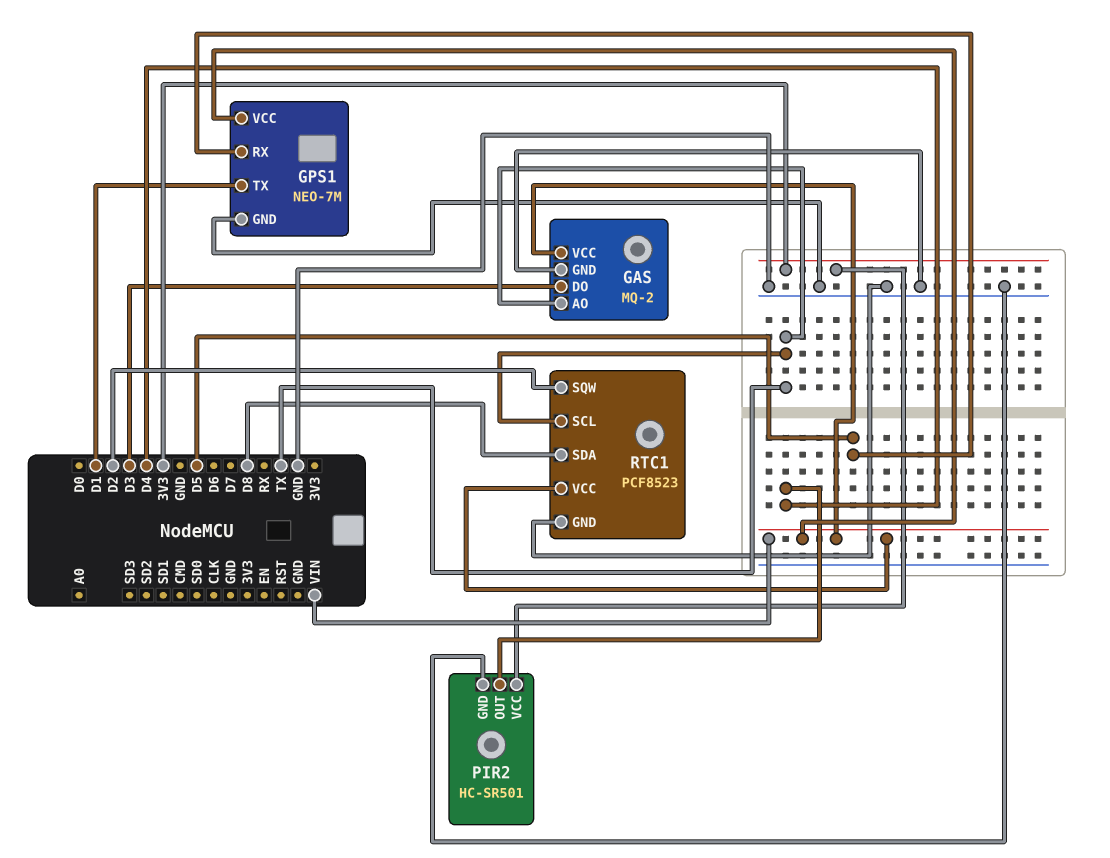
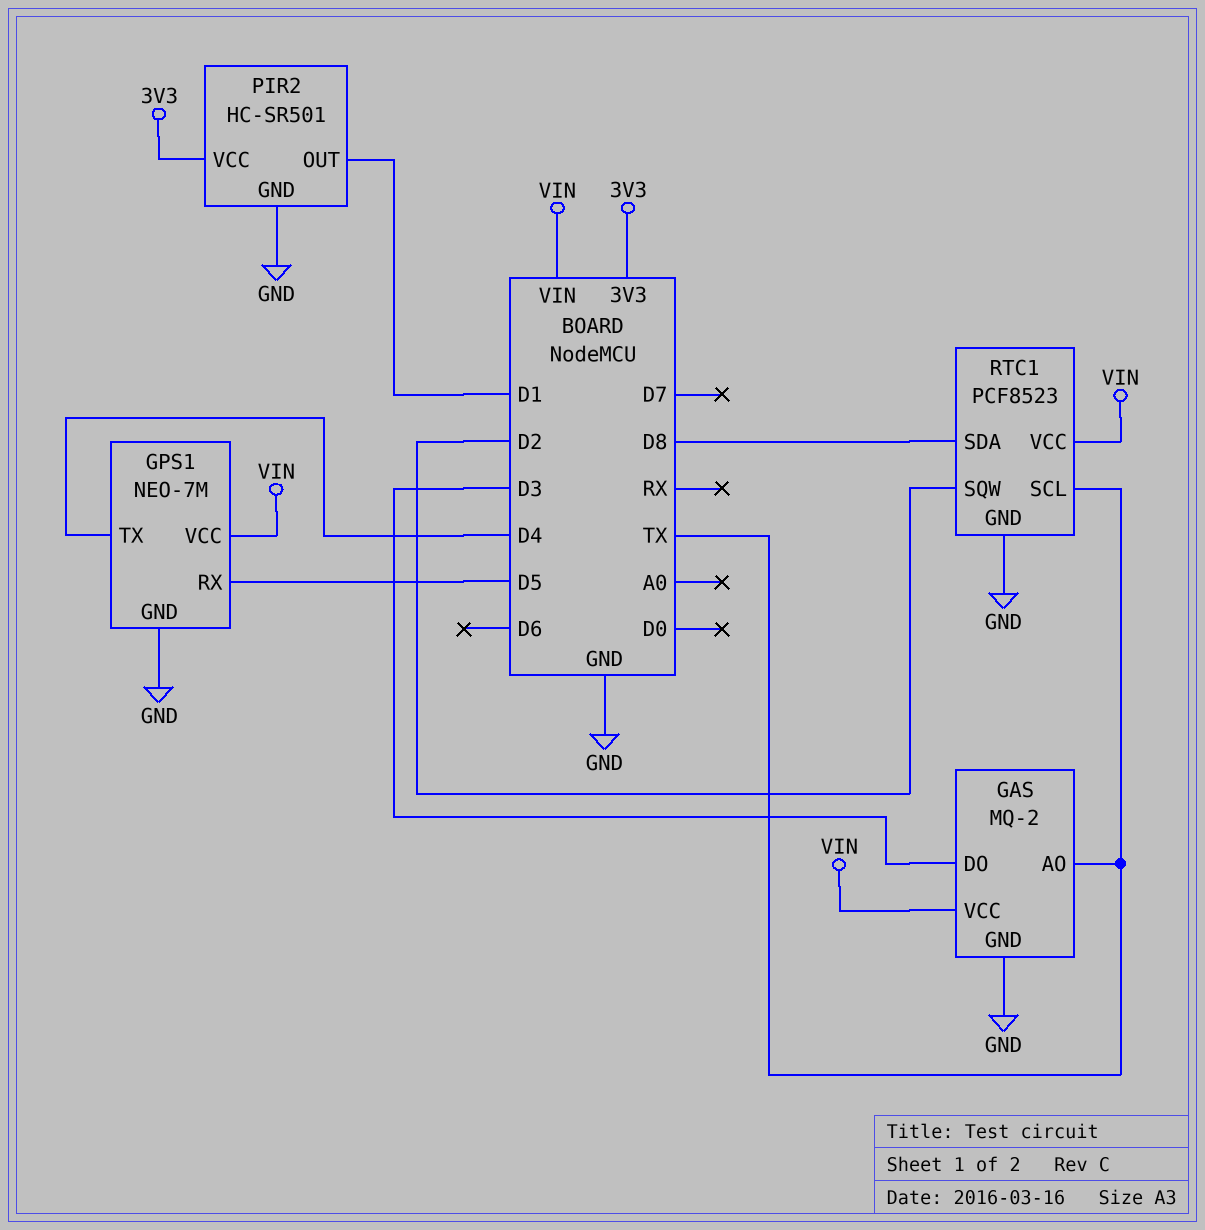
GPS1 pin TX: D1 -> D4
PIR2 pin OUT: D4 -> D1

